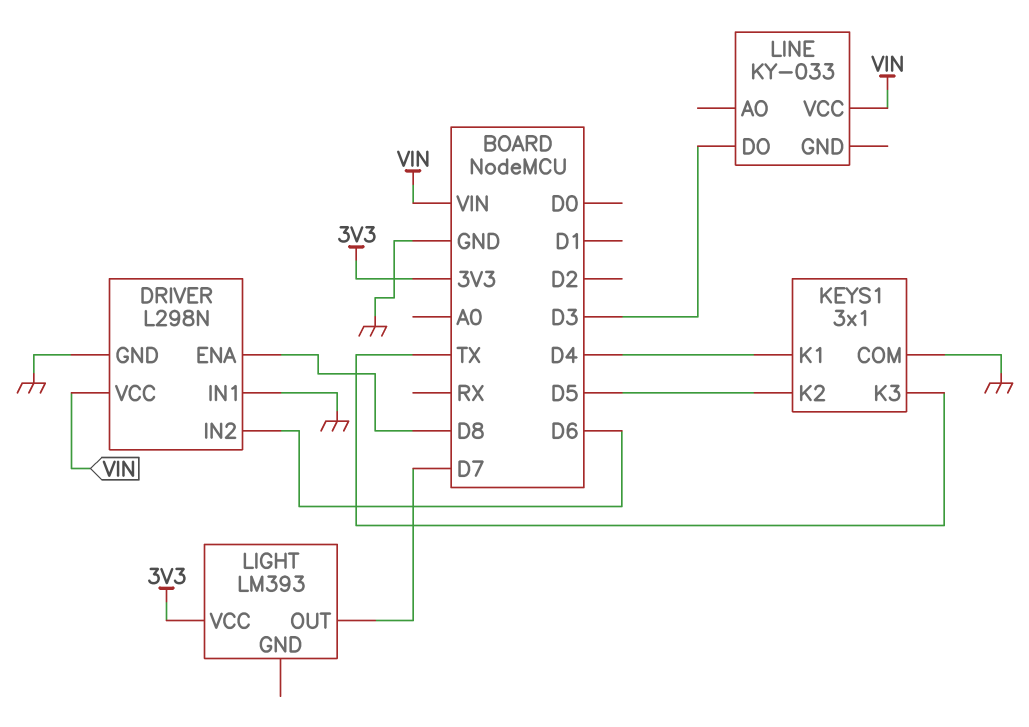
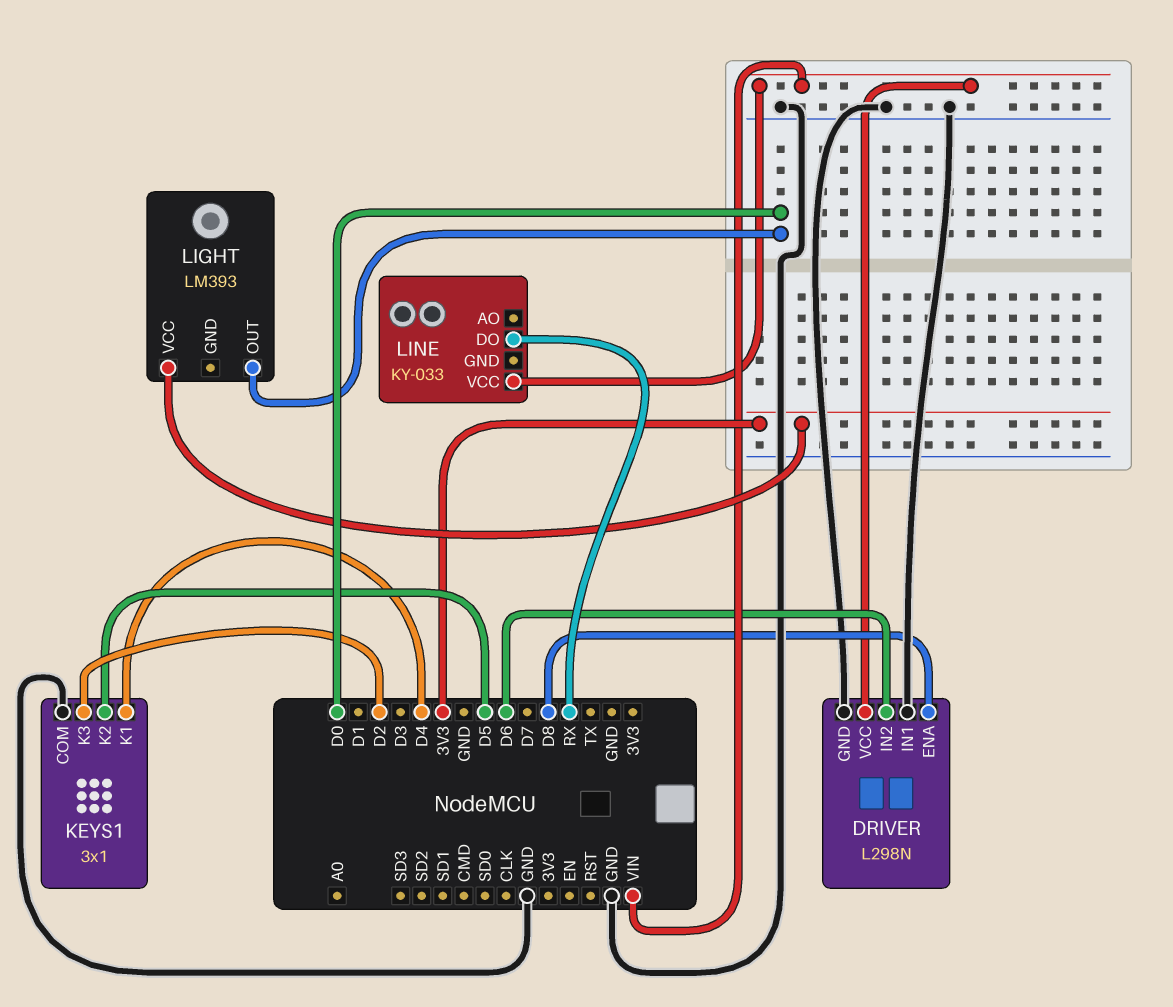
KEYS1 pin K3: TX -> D2
LIGHT pin OUT: D7 -> D0
LINE pin DO: D3 -> RX

